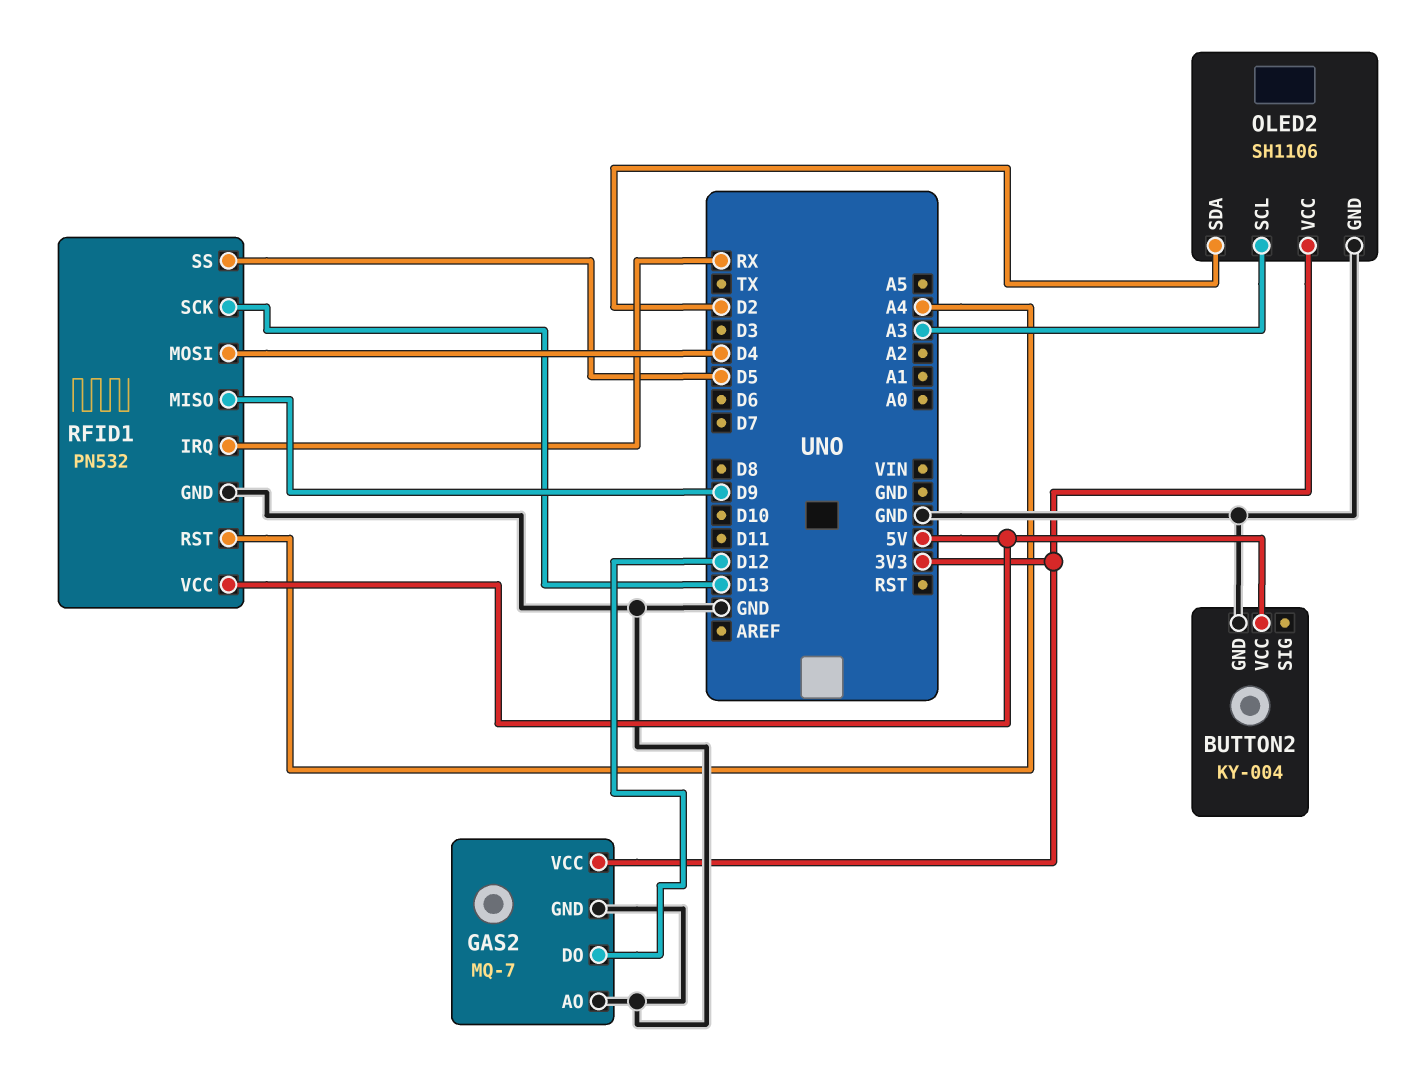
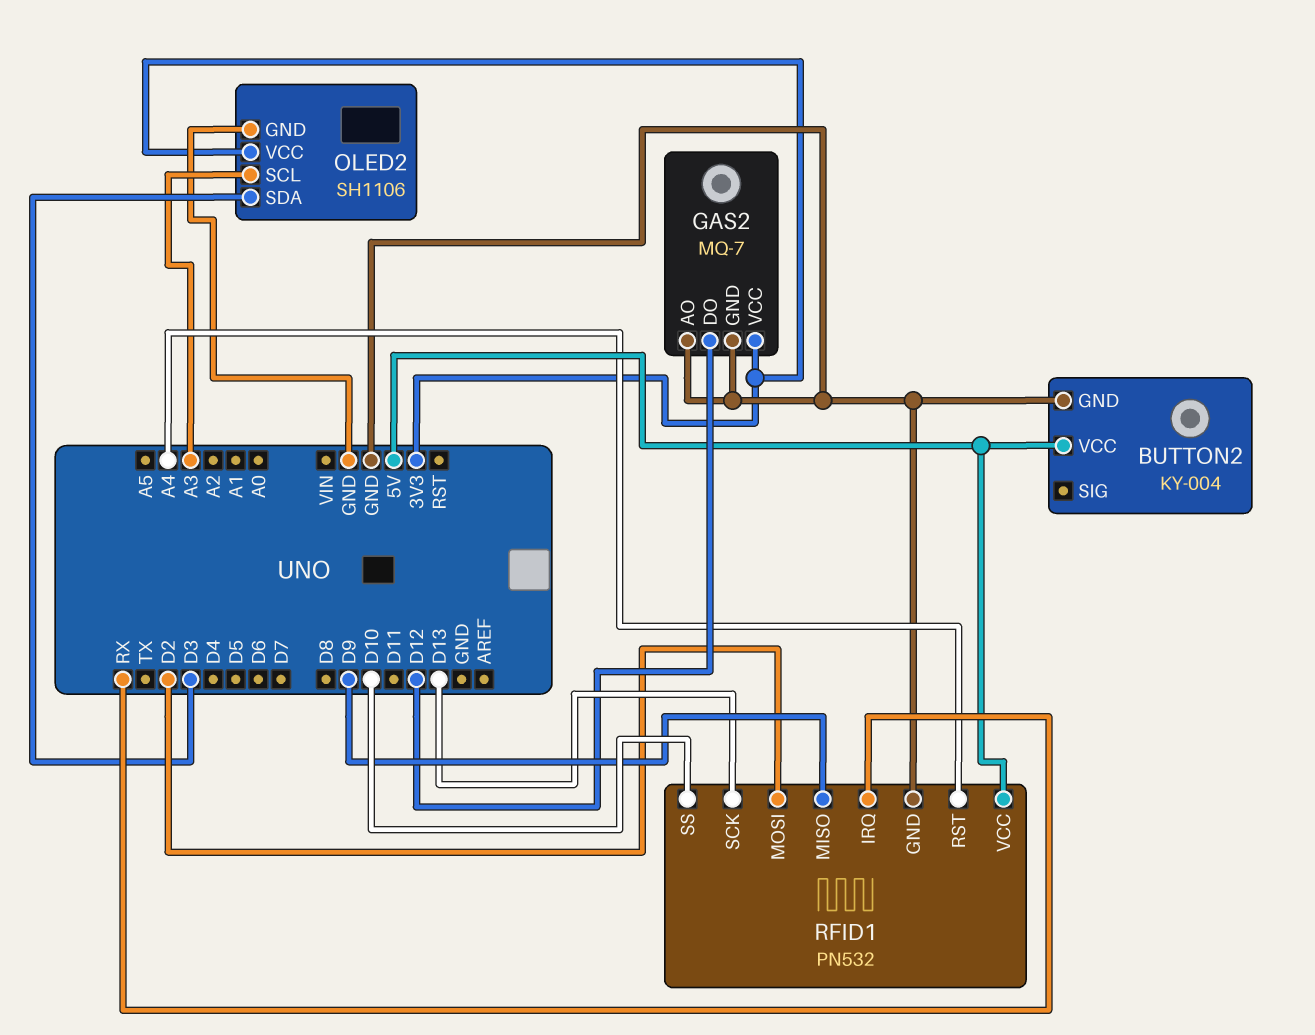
OLED2 pin SDA: D2 -> D3
RFID1 pin MOSI: D4 -> D2
RFID1 pin SS: D5 -> D10

